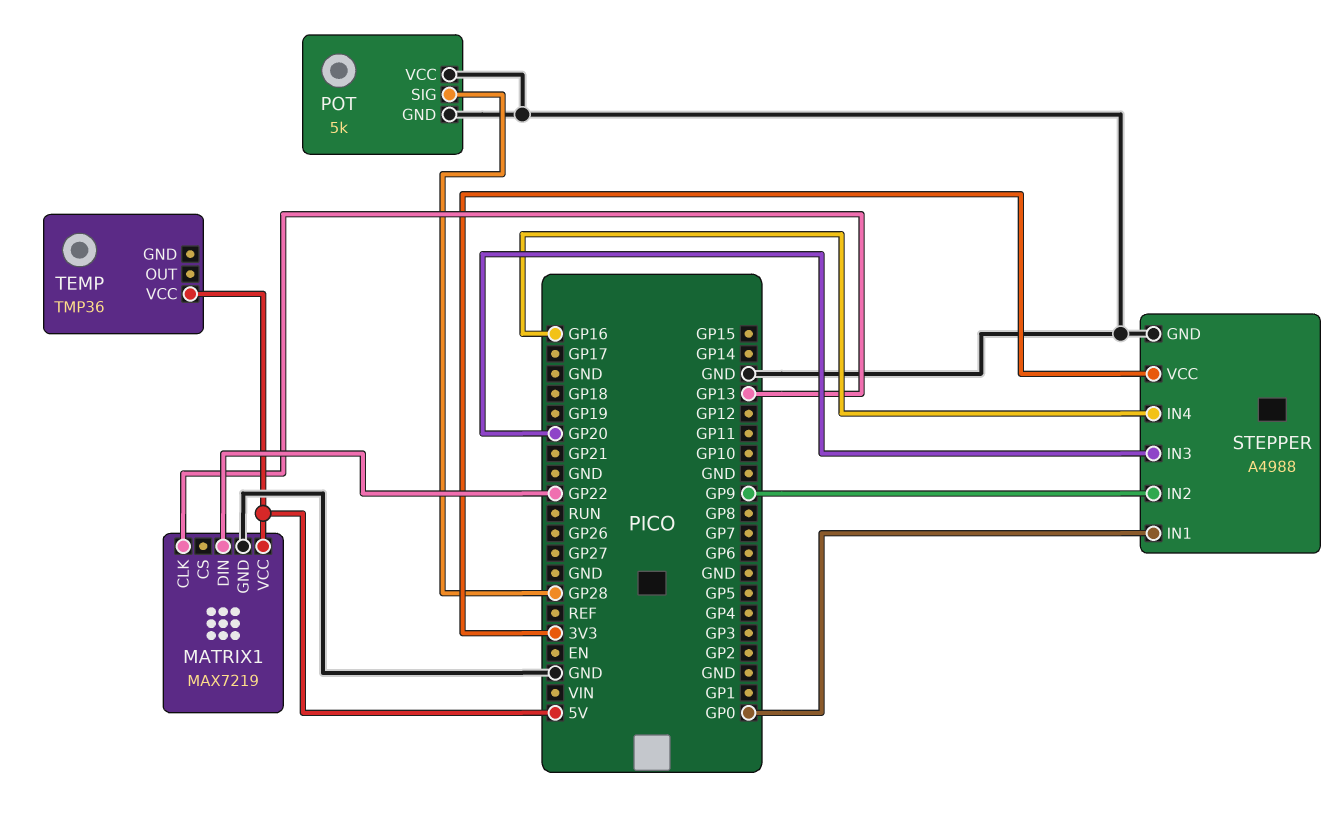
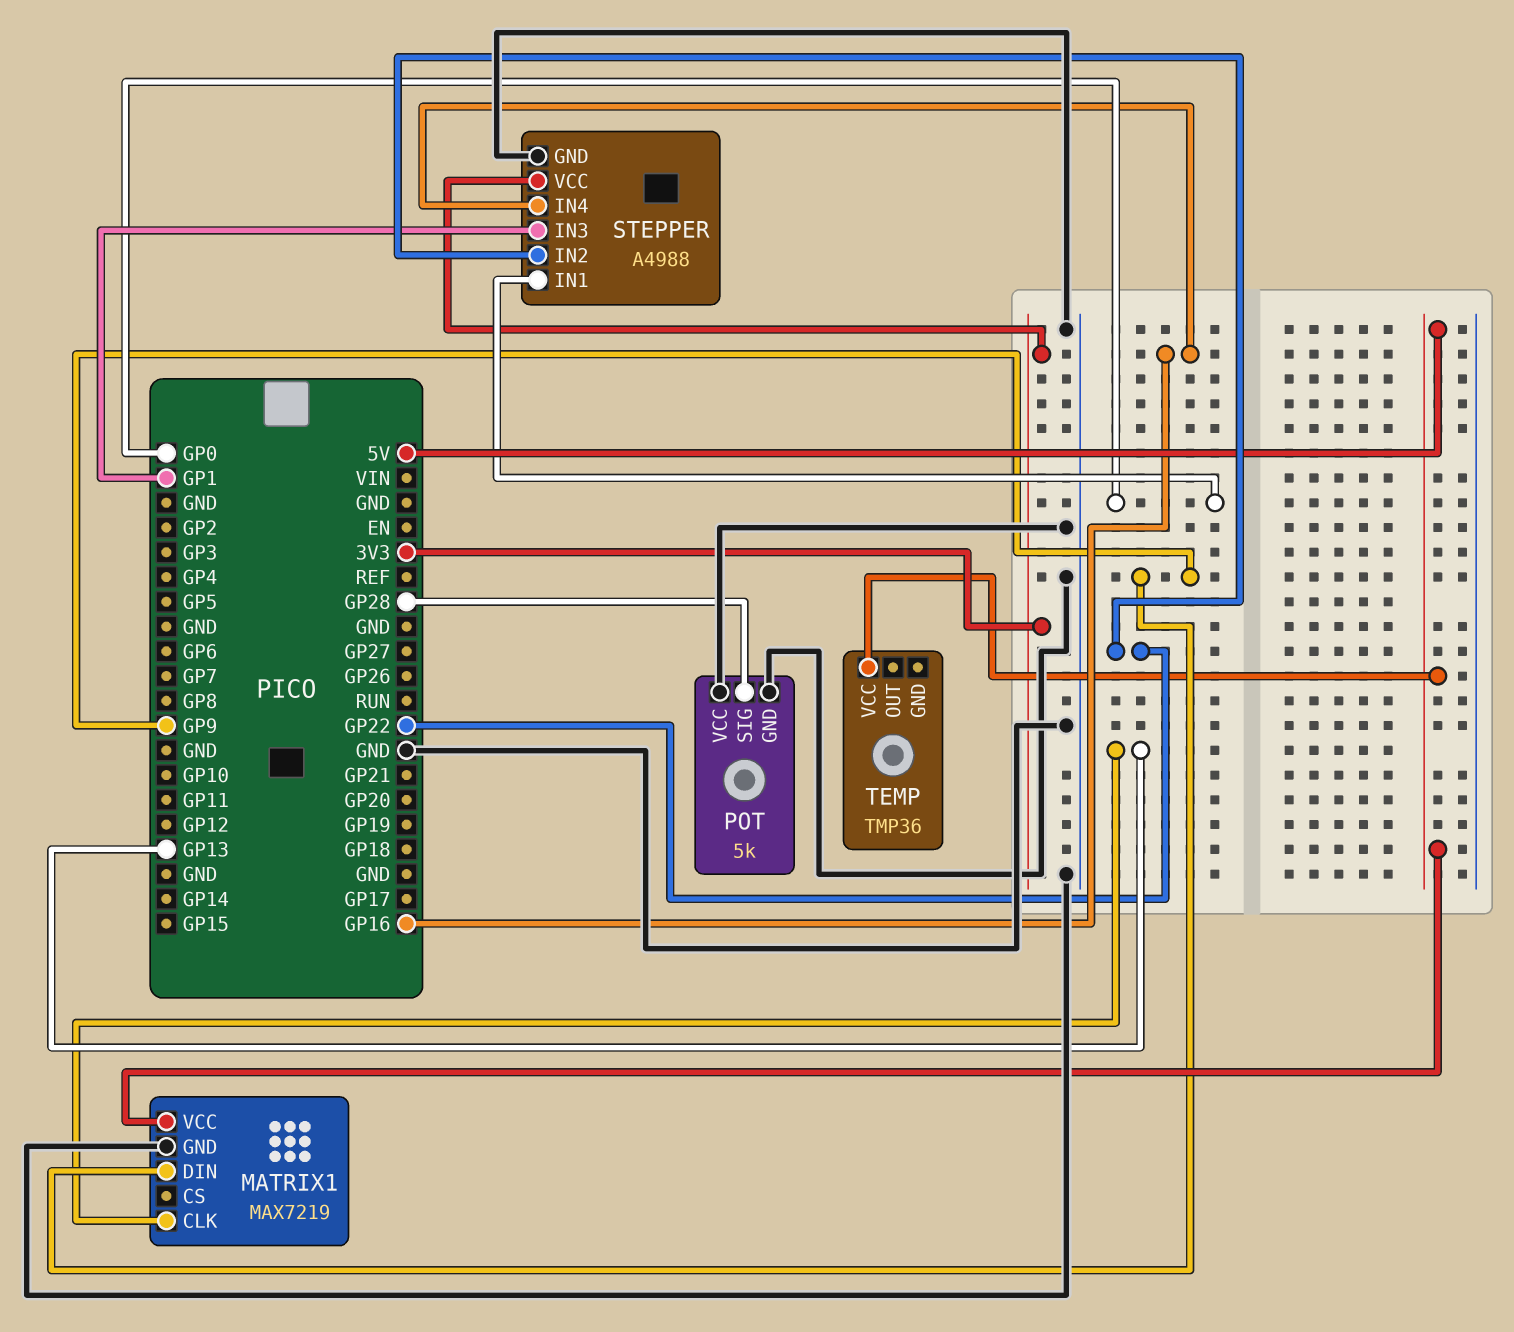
MATRIX1 pin DIN: GP22 -> GP9
STEPPER pin IN2: GP9 -> GP22
STEPPER pin IN3: GP20 -> GP1

